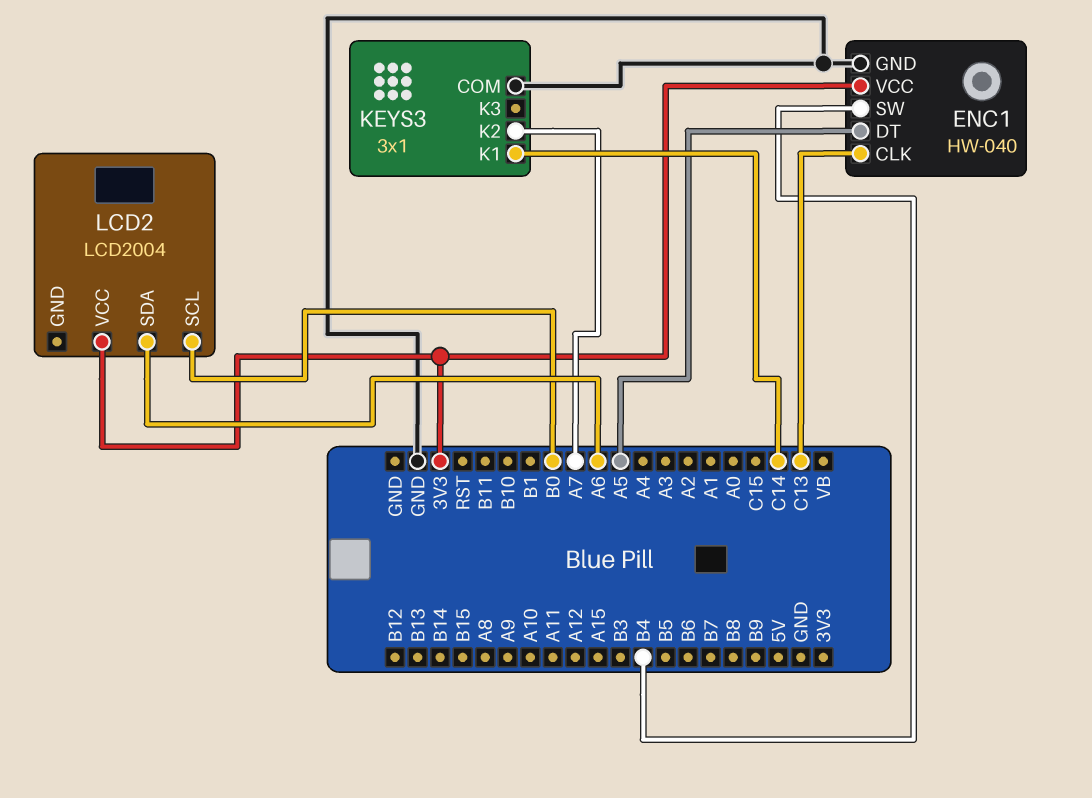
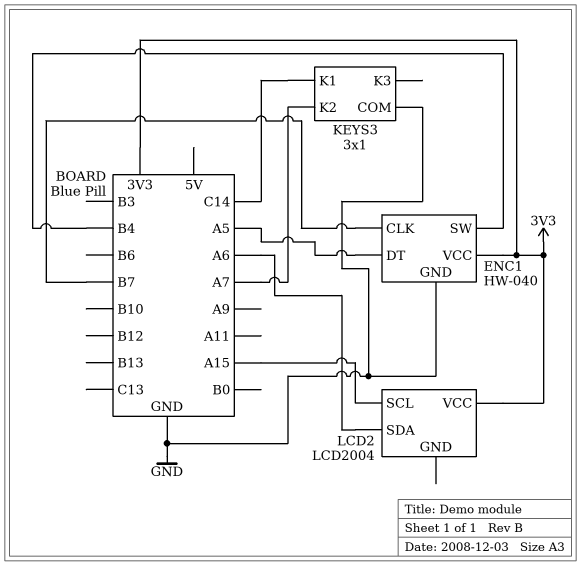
ENC1 pin CLK: C13 -> B7
LCD2 pin SCL: B0 -> A15

